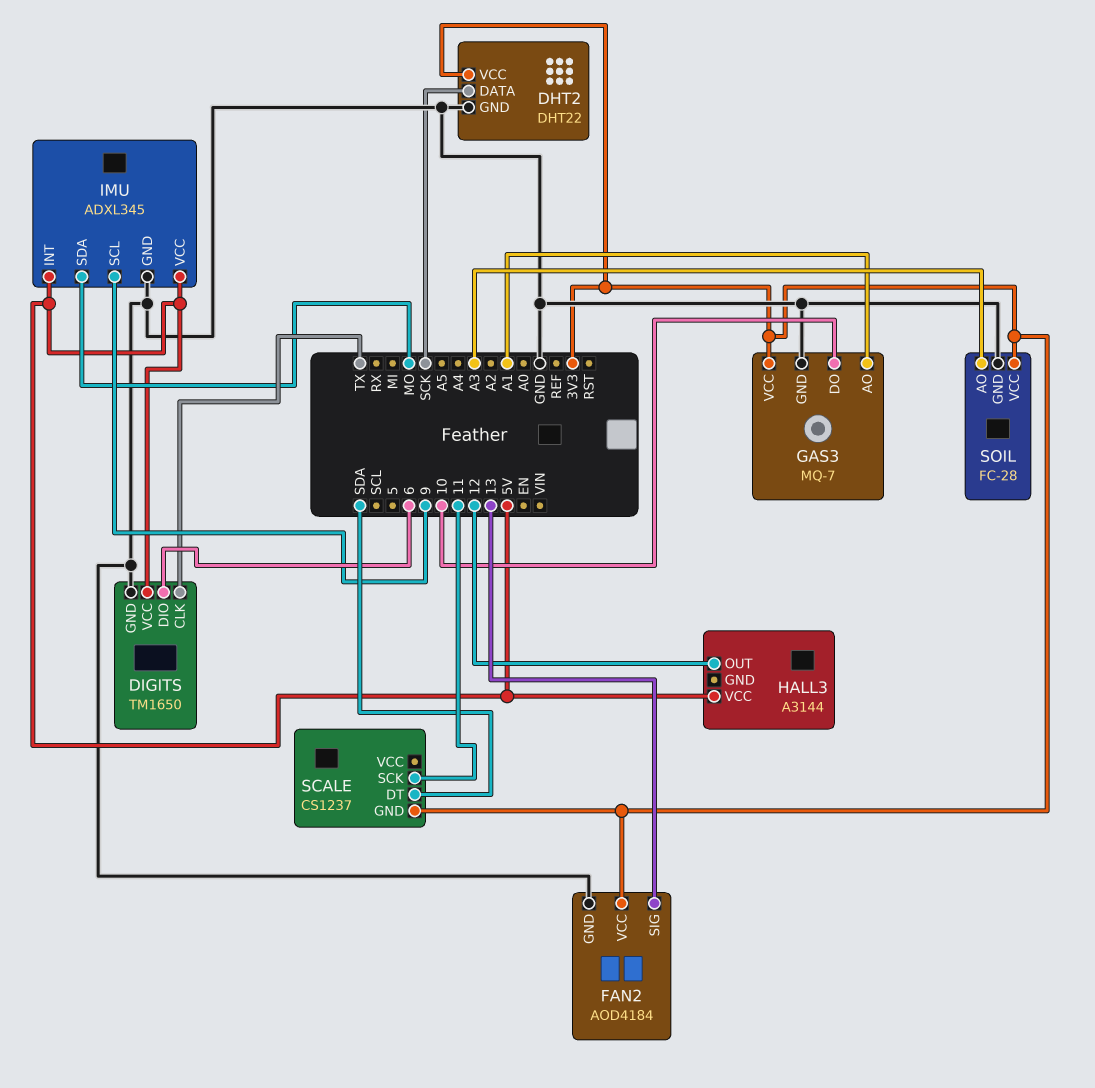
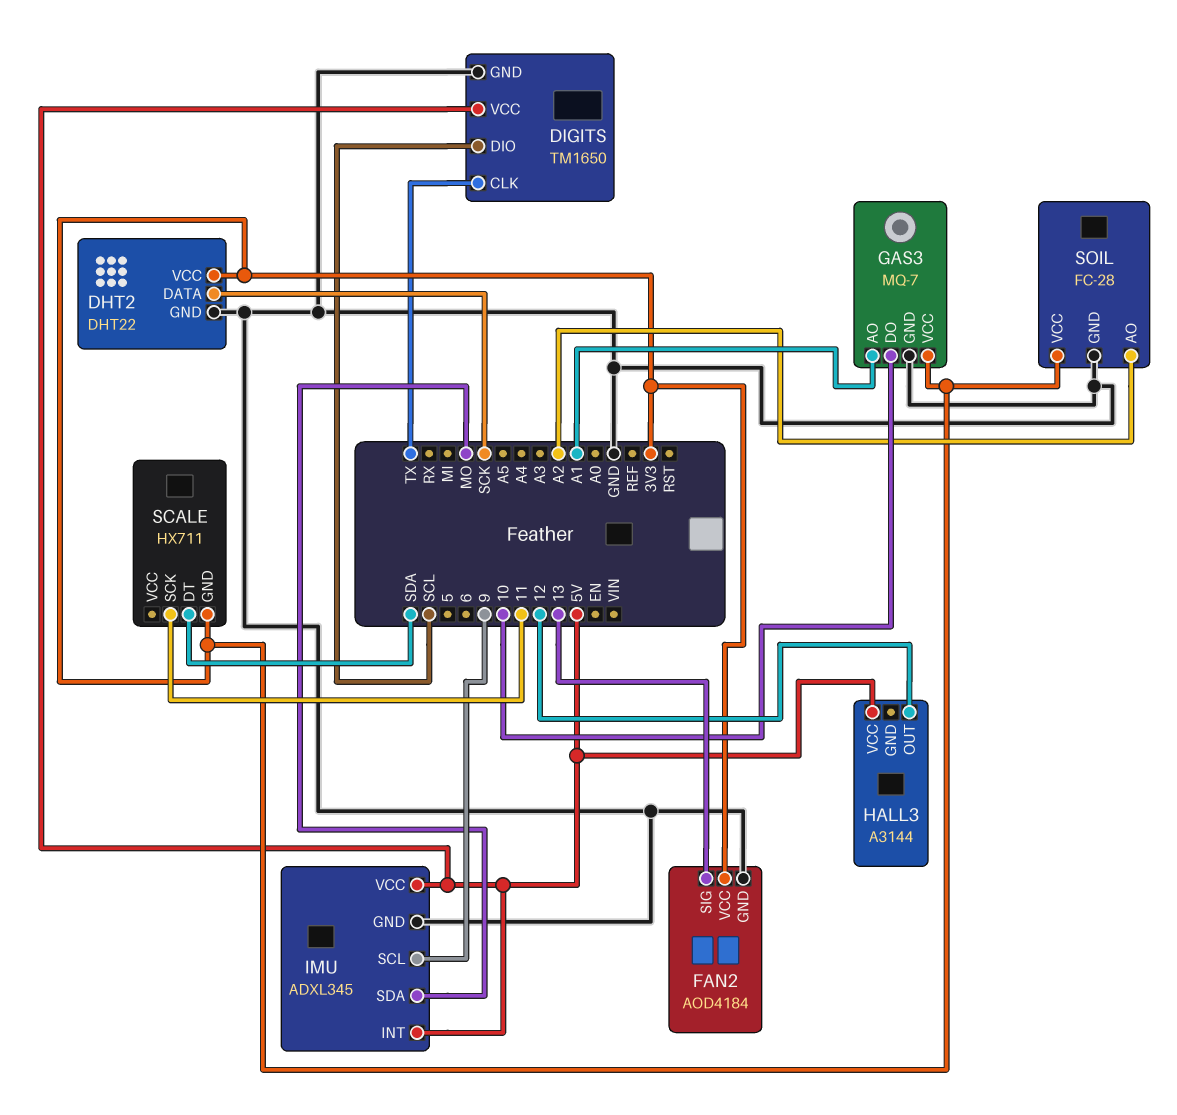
DIGITS pin DIO: 6 -> SCL
SCALE: CS1237 -> HX711
SOIL pin AO: A3 -> A2

